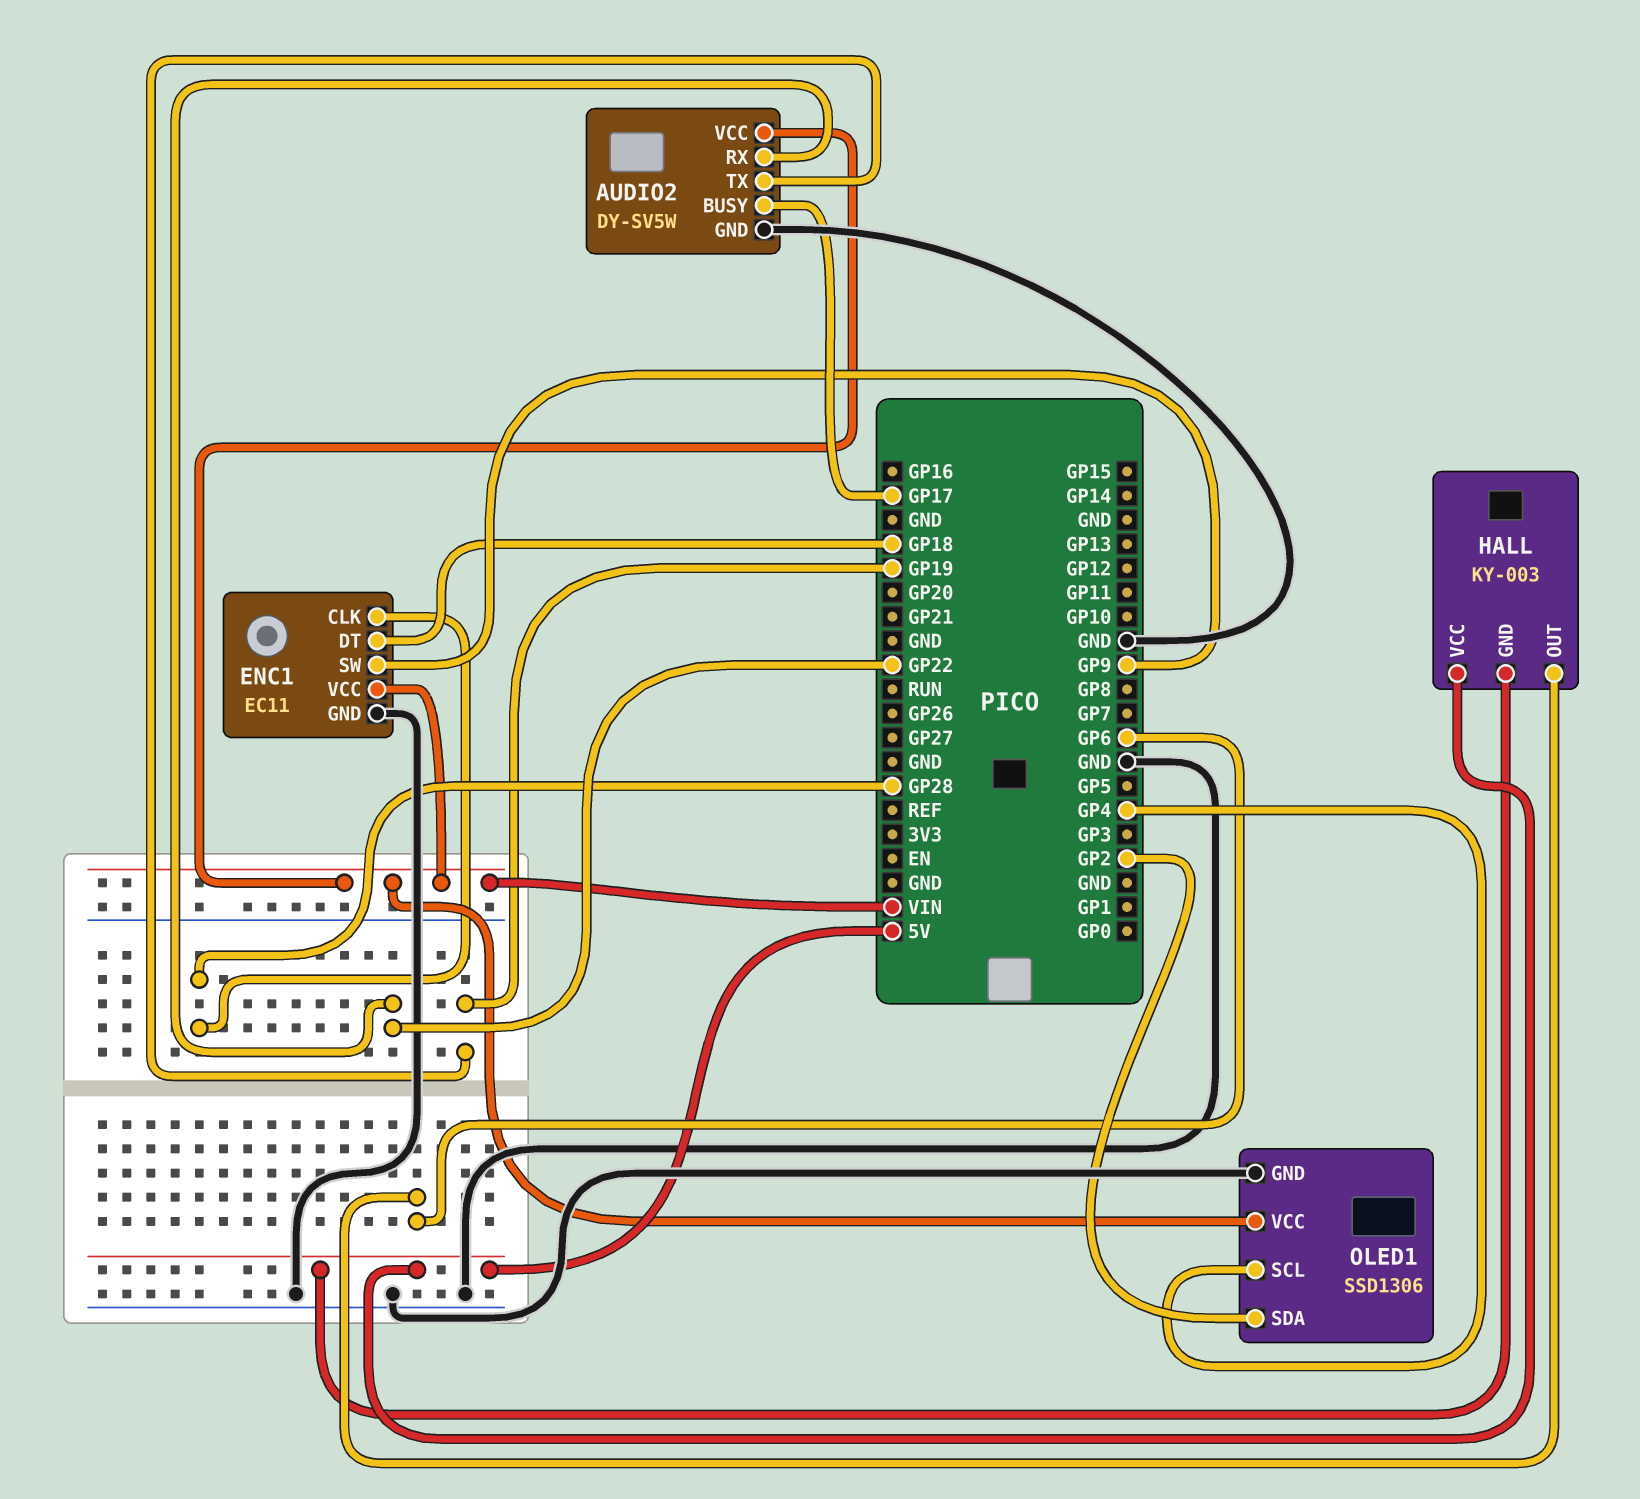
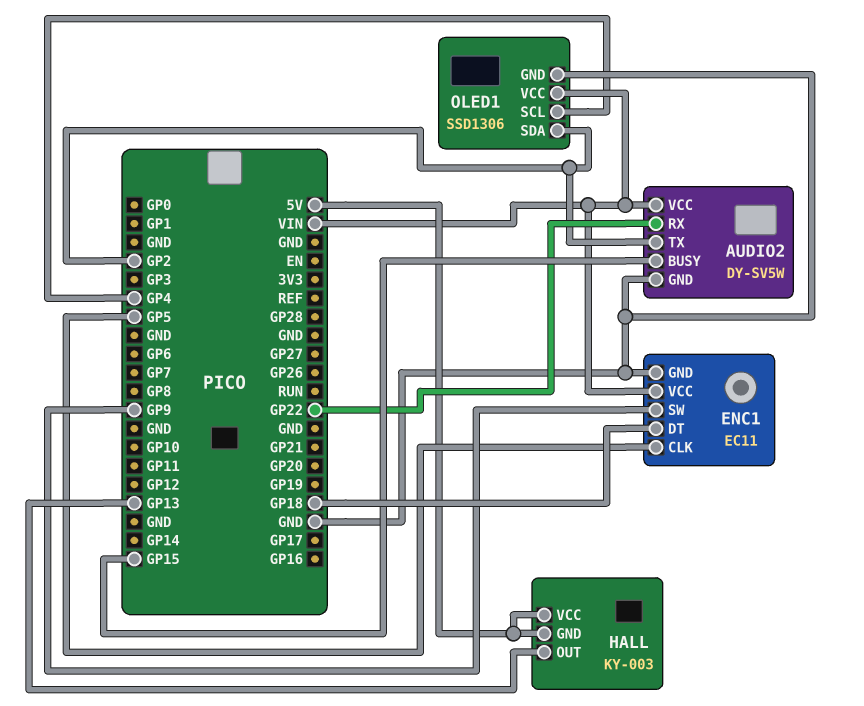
AUDIO2 pin BUSY: GP17 -> GP15
AUDIO2 pin TX: GP19 -> GP2
ENC1 pin CLK: GP28 -> GP5
HALL pin OUT: GP6 -> GP13

